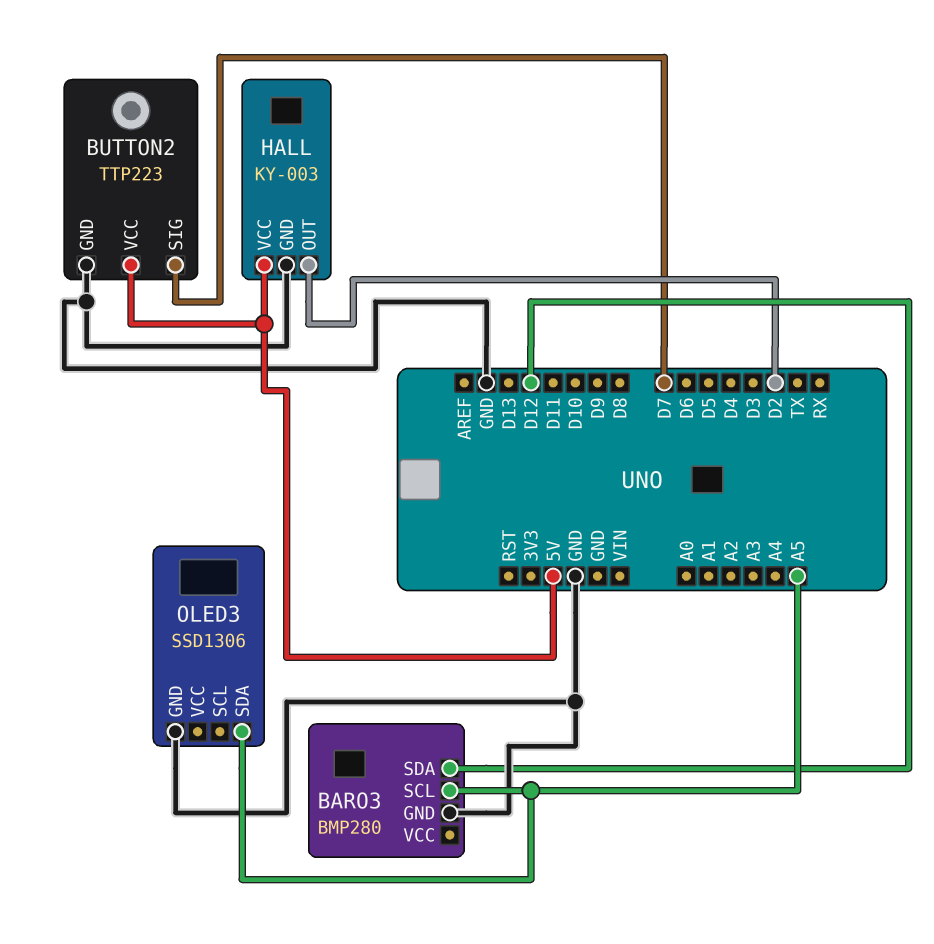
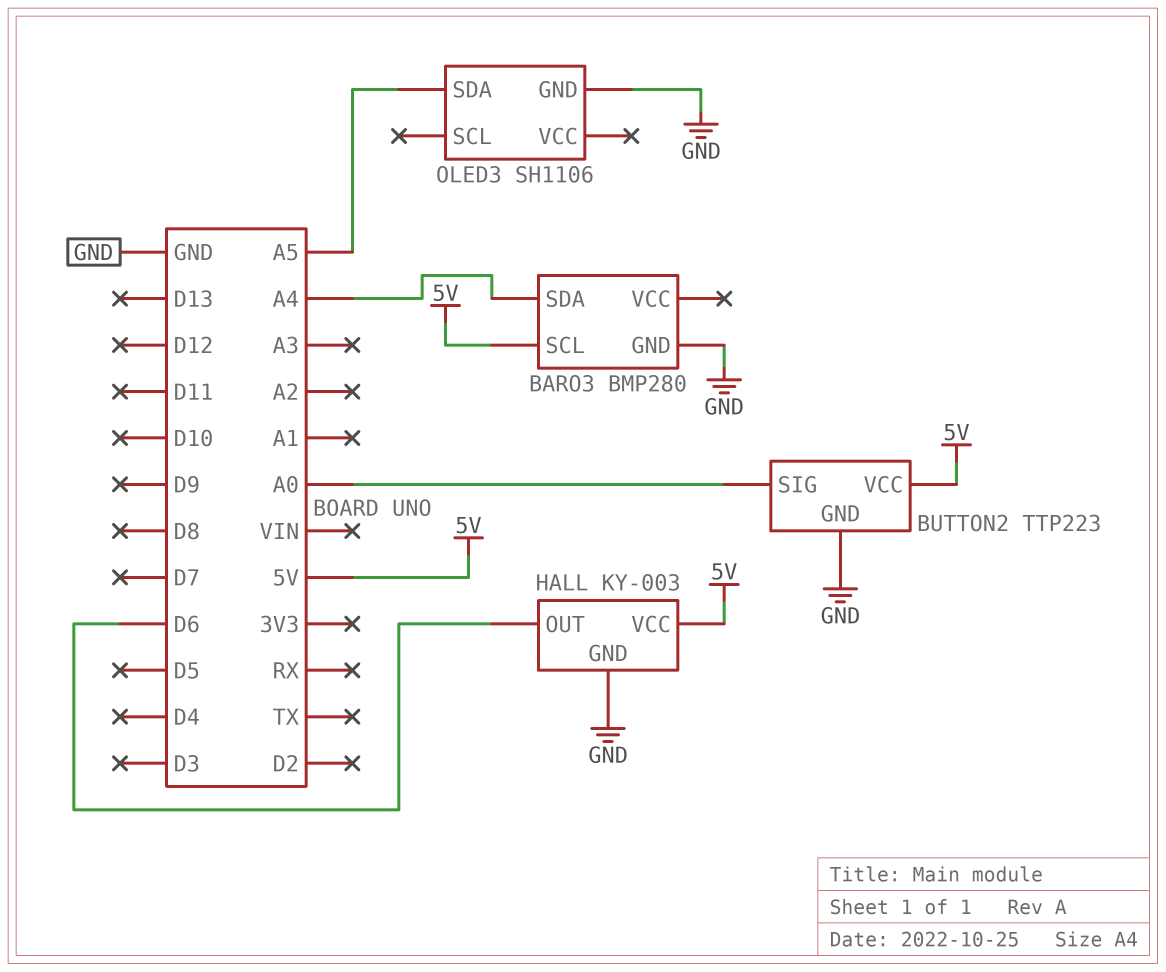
BARO3 pin SCL: A5 -> 5V
BARO3 pin SDA: D12 -> A4
BUTTON2 pin SIG: D7 -> A0
HALL pin OUT: D2 -> D6
OLED3: SSD1306 -> SH1106

